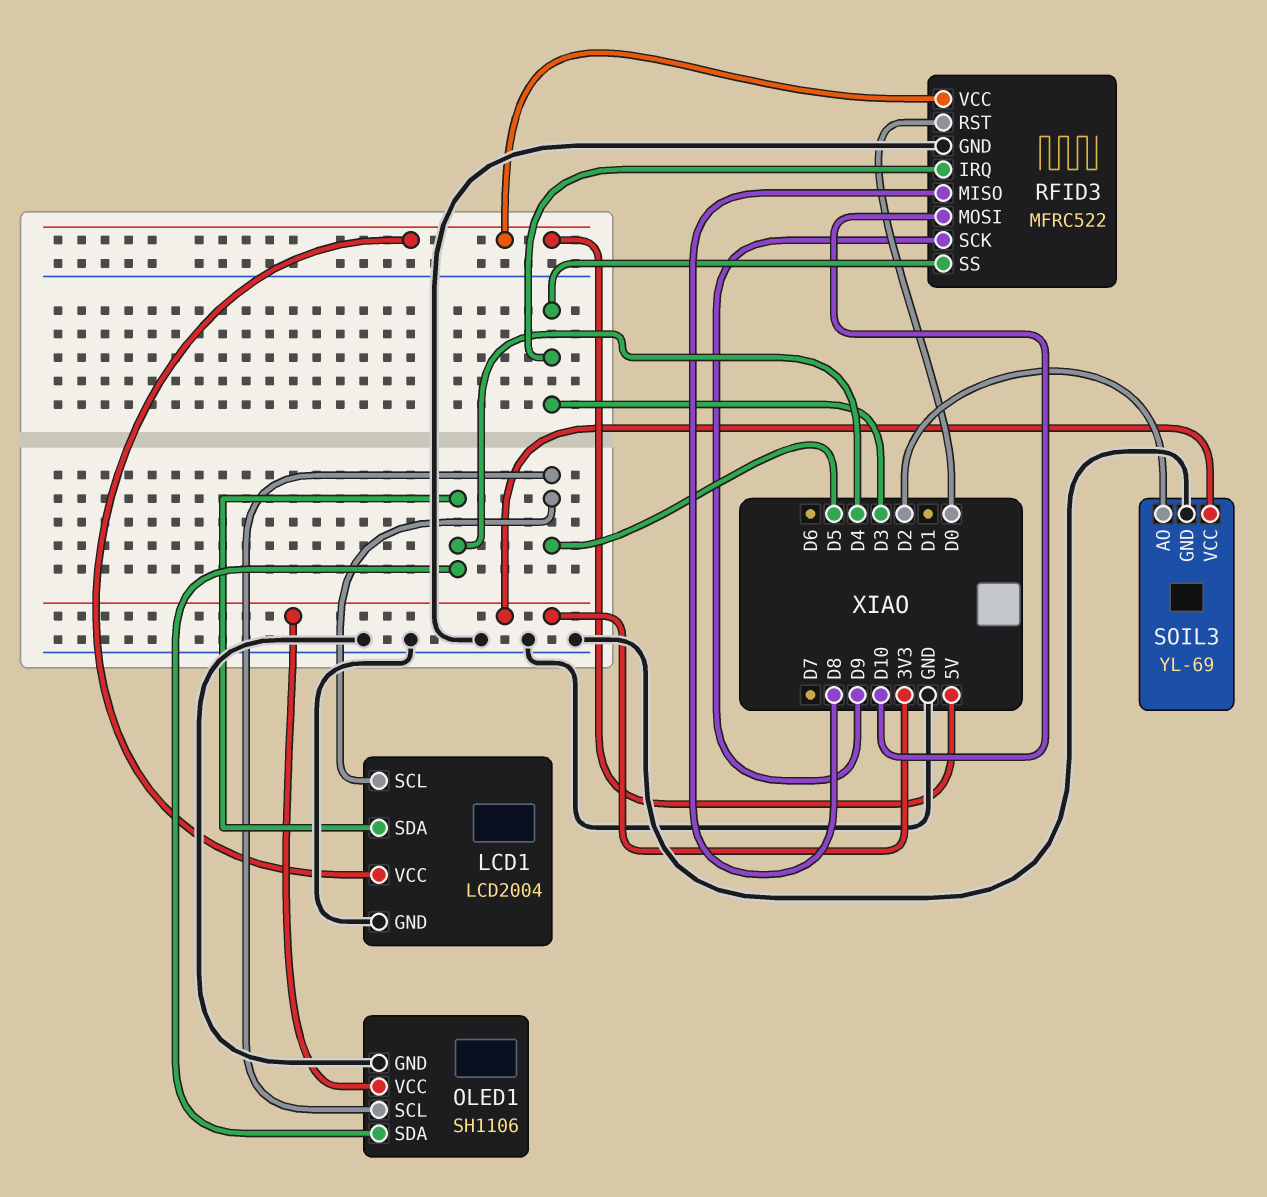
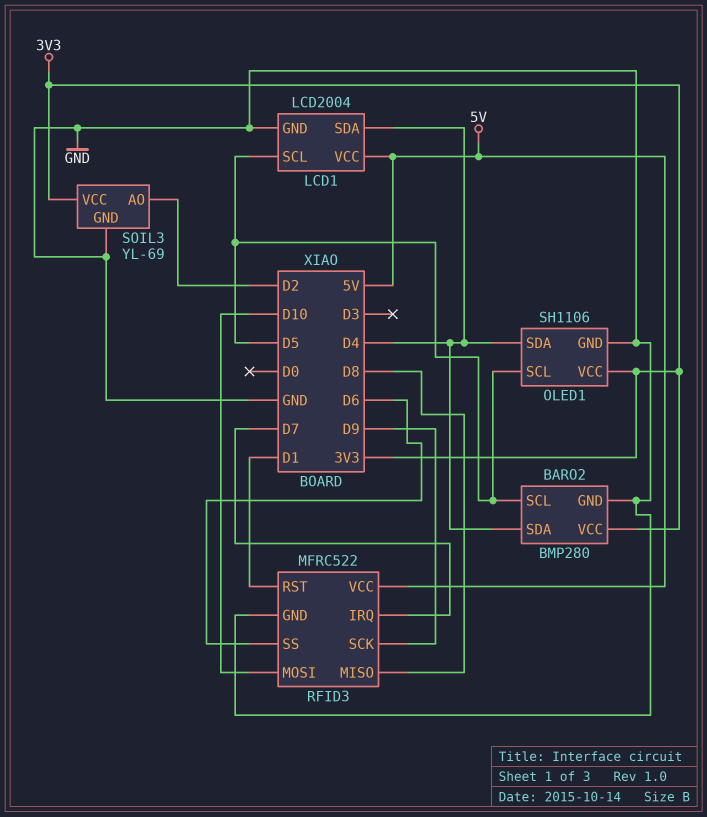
BARO2: none -> BMP280
BARO2 pin GND: none -> GND
BARO2 pin SCL: none -> D5
BARO2 pin SDA: none -> D4
BARO2 pin VCC: none -> 3V3
RFID3 pin IRQ: D3 -> D7
RFID3 pin RST: D0 -> D1
RFID3 pin SS: D3 -> D6

